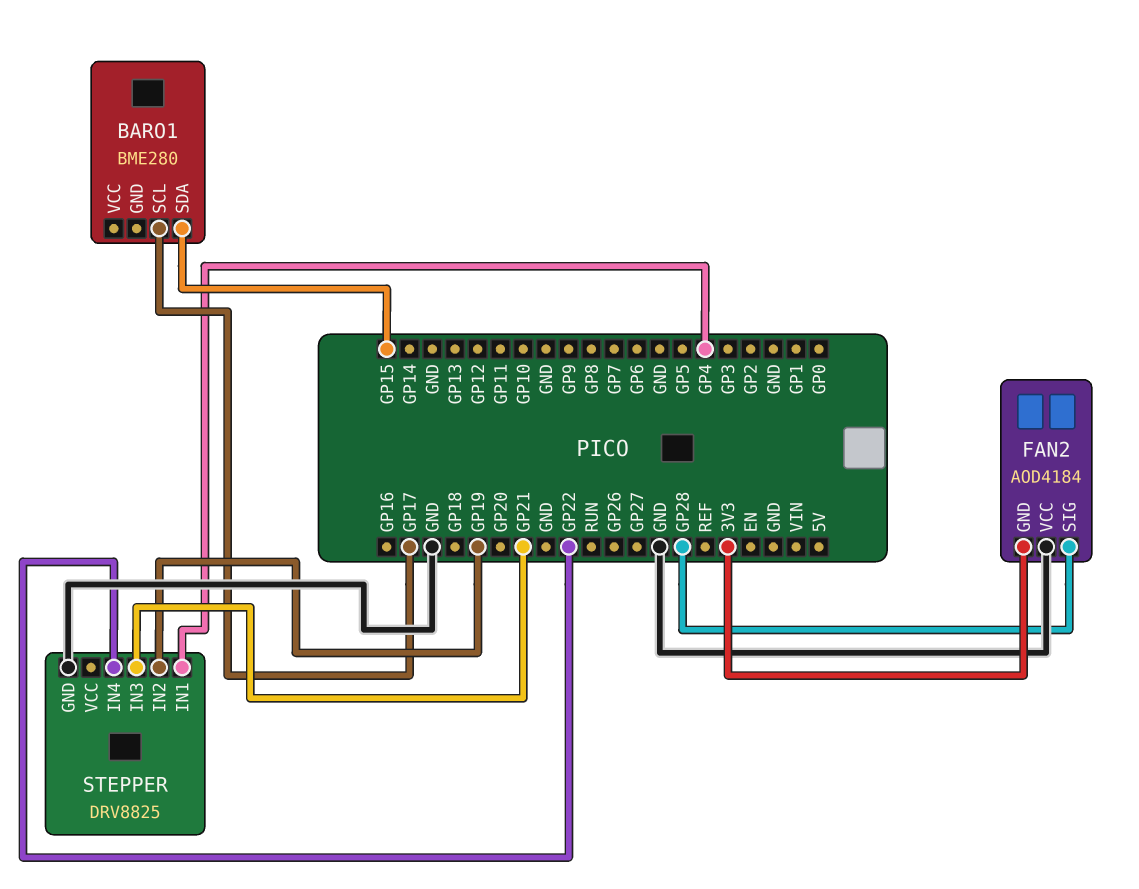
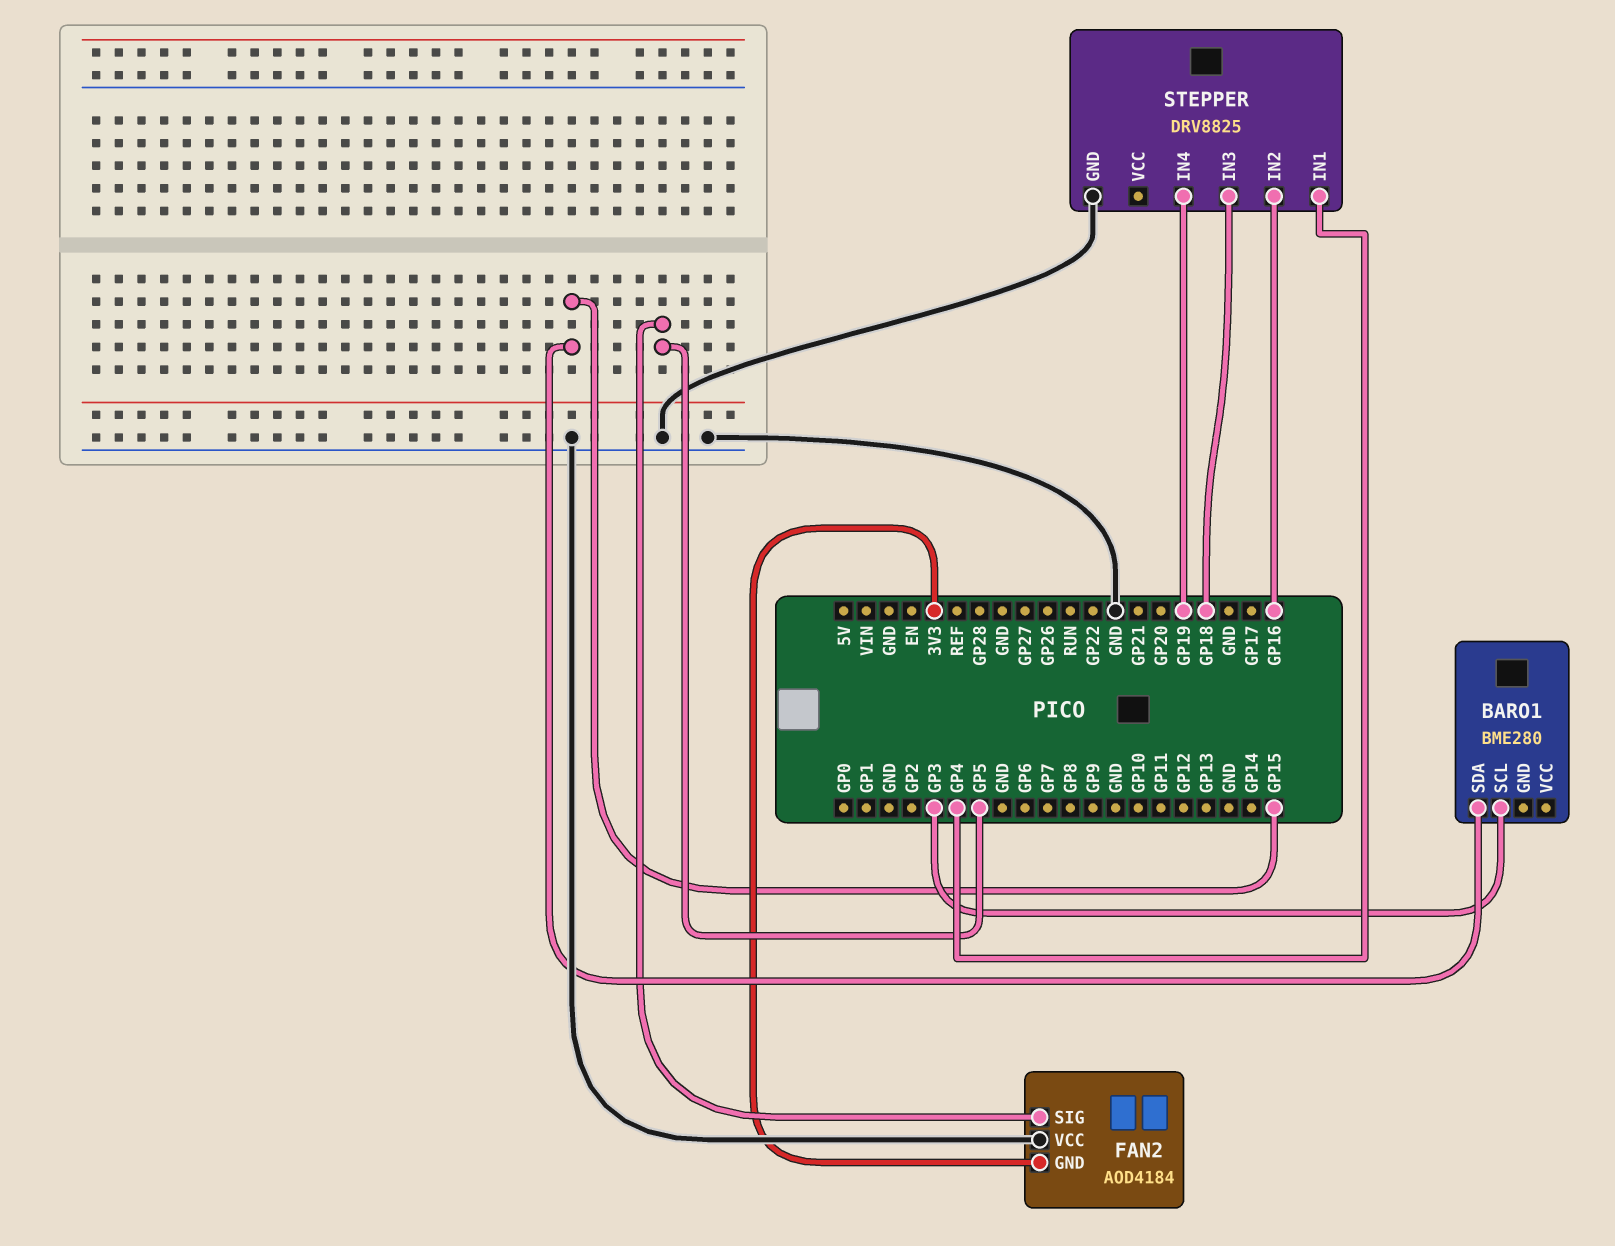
BARO1 pin SCL: GP17 -> GP3
FAN2 pin SIG: GP28 -> GP5
STEPPER pin IN2: GP19 -> GP16
STEPPER pin IN3: GP21 -> GP18
STEPPER pin IN4: GP22 -> GP19

